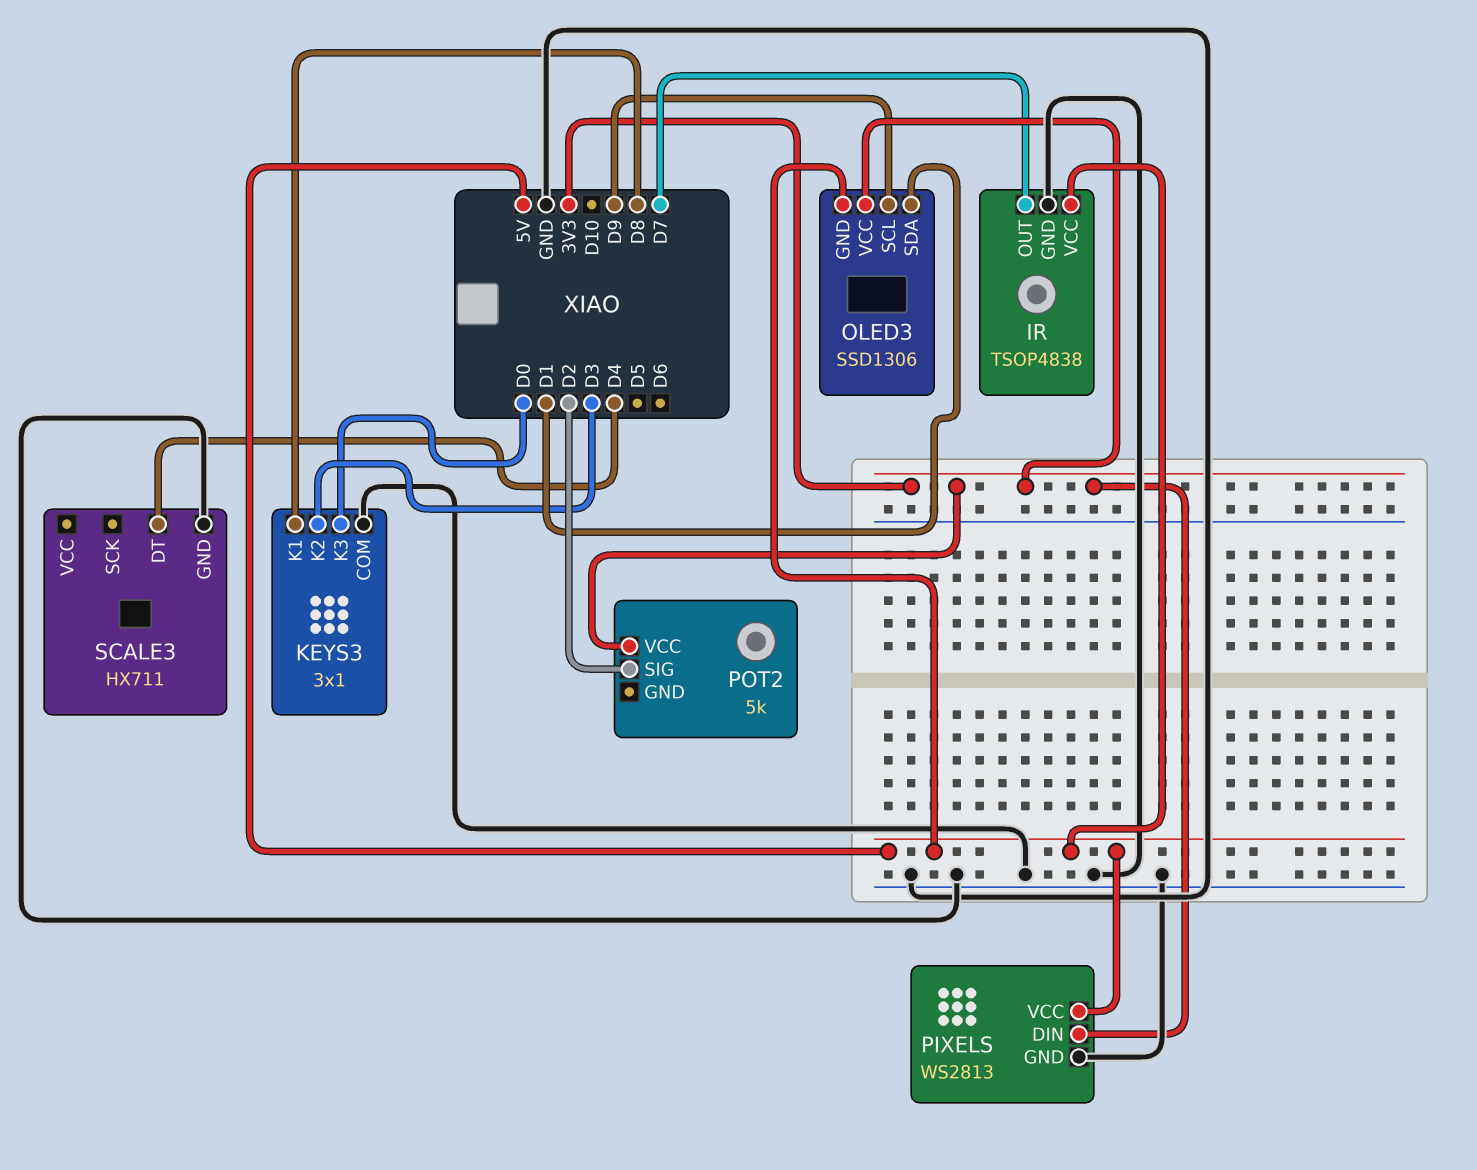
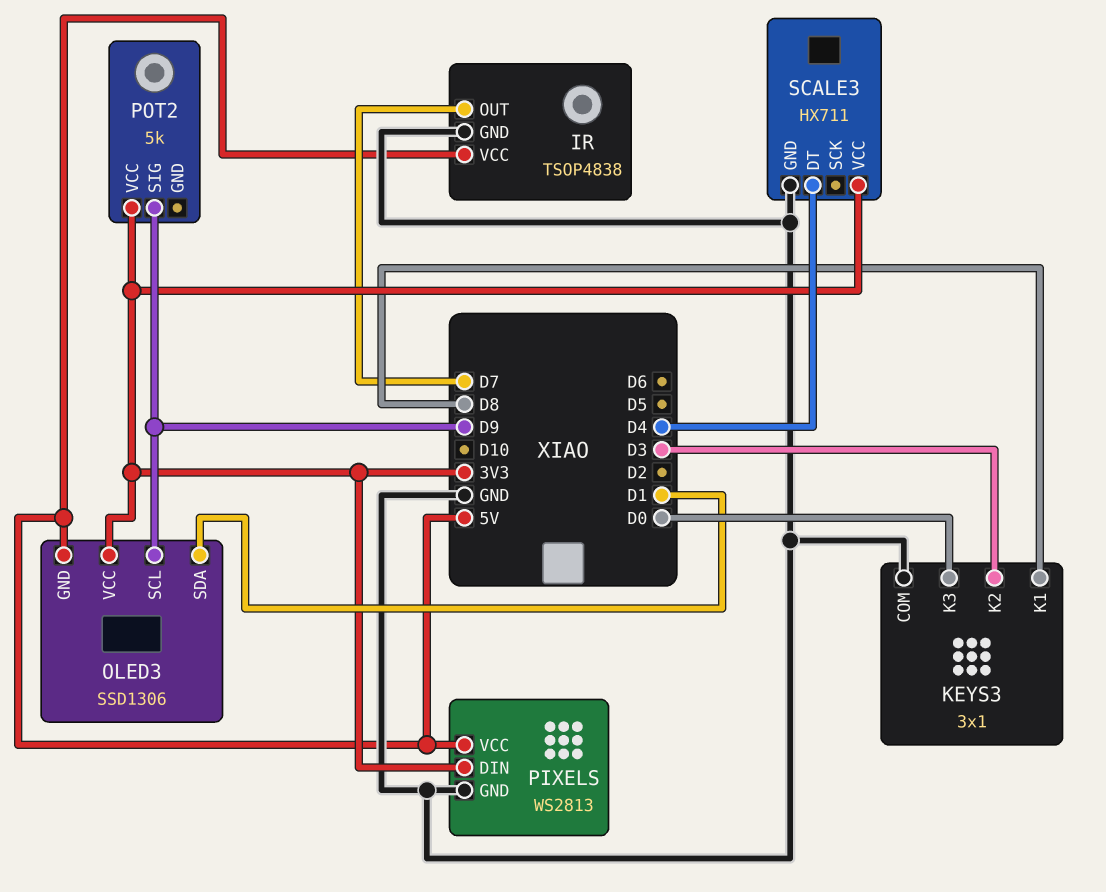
POT2 pin SIG: D2 -> D9
SCALE3 pin VCC: none -> 3V3

